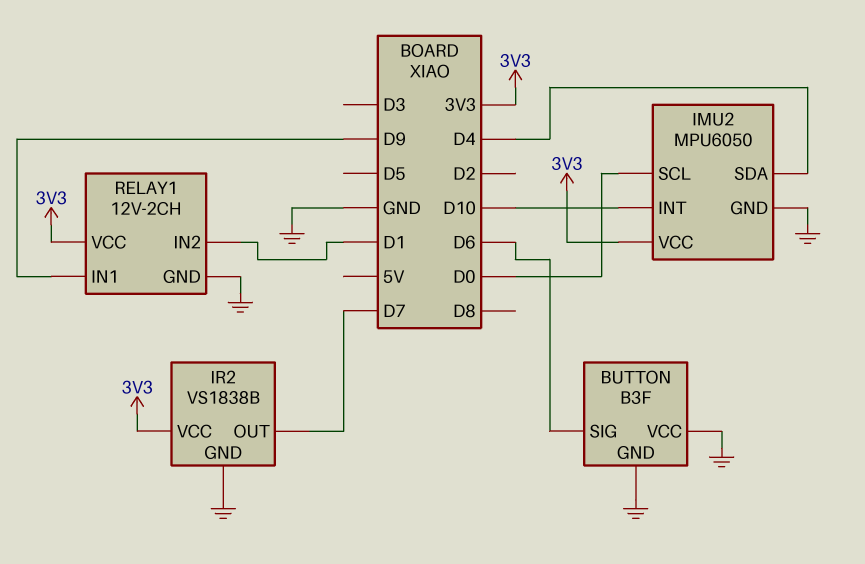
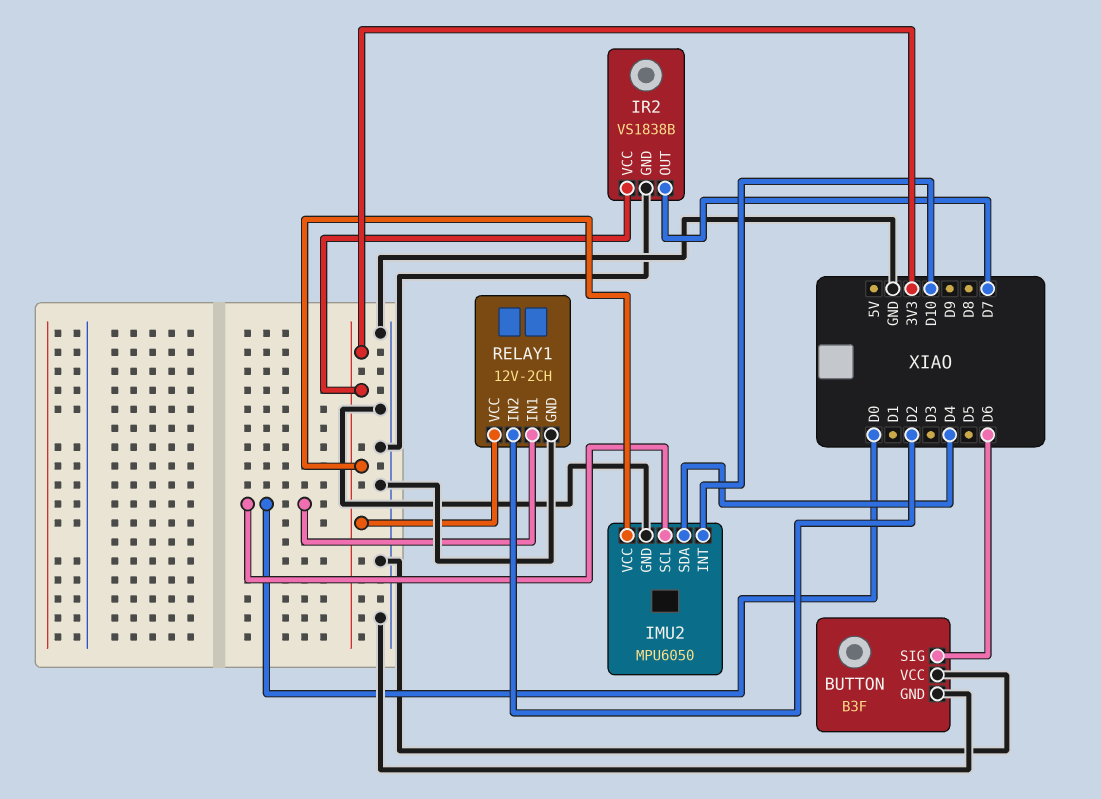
RELAY1 pin IN1: D9 -> D0
RELAY1 pin IN2: D1 -> D2

